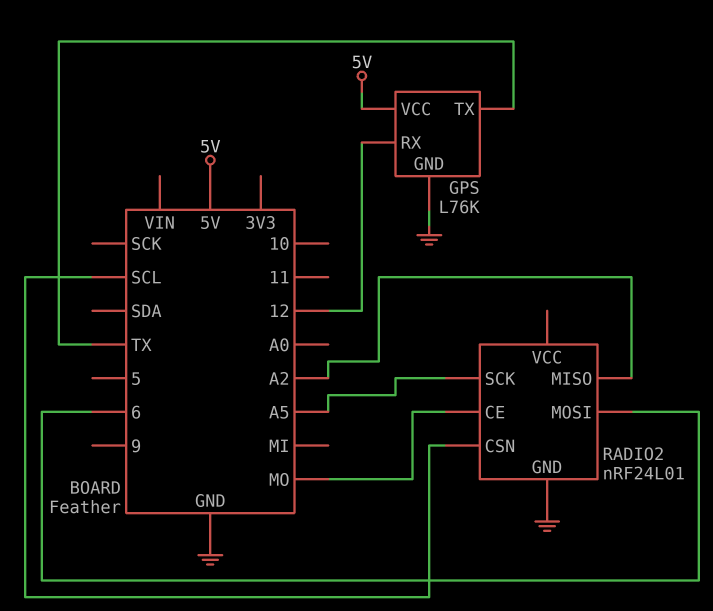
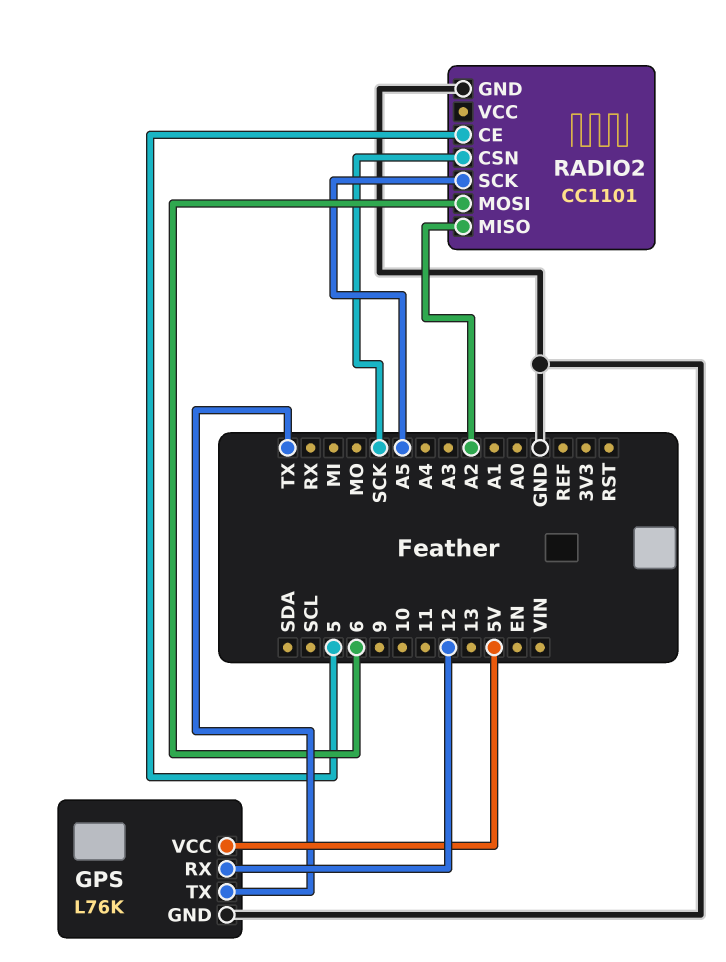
RADIO2: nRF24L01 -> CC1101
RADIO2 pin CE: MO -> 5
RADIO2 pin CSN: SCL -> SCK

